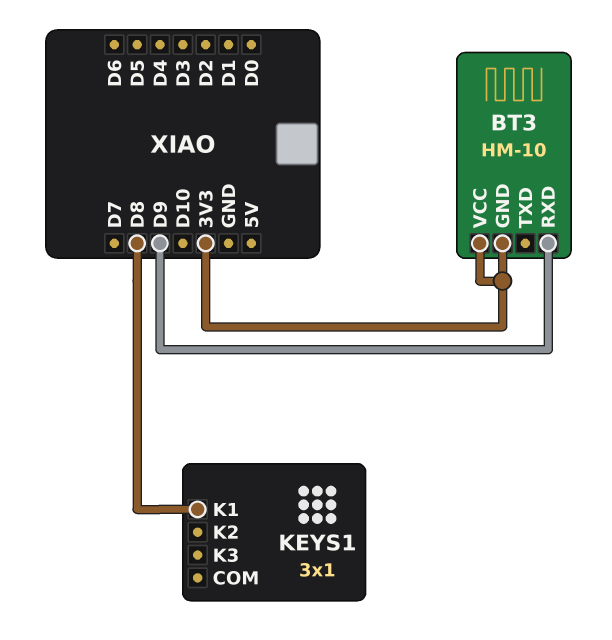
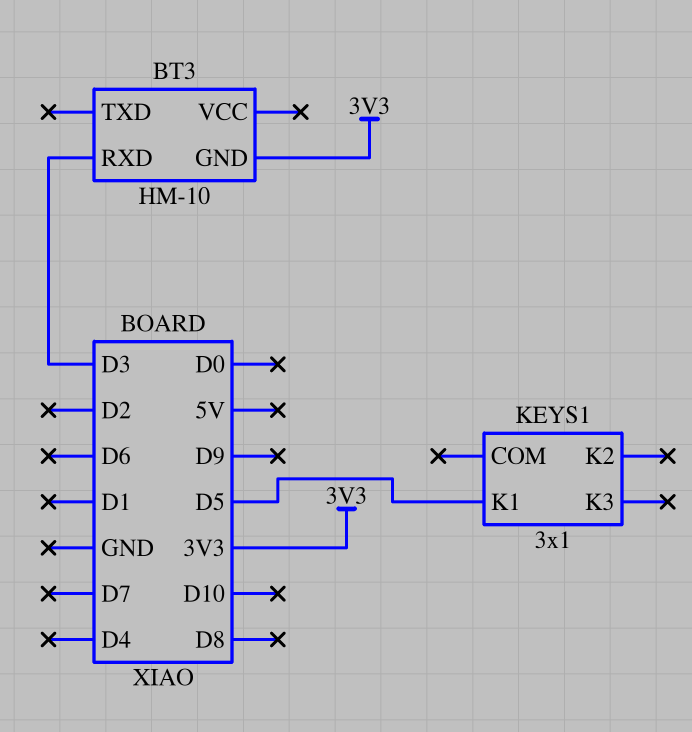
BT3 pin RXD: D9 -> D3
BT3 pin VCC: 3V3 -> none
KEYS1 pin K1: D8 -> D5

